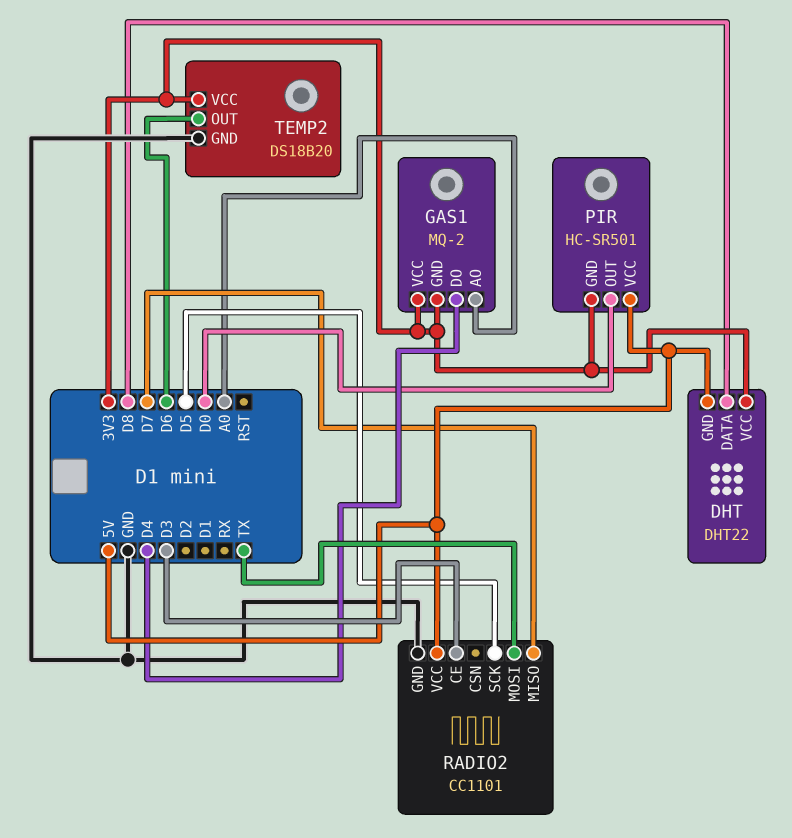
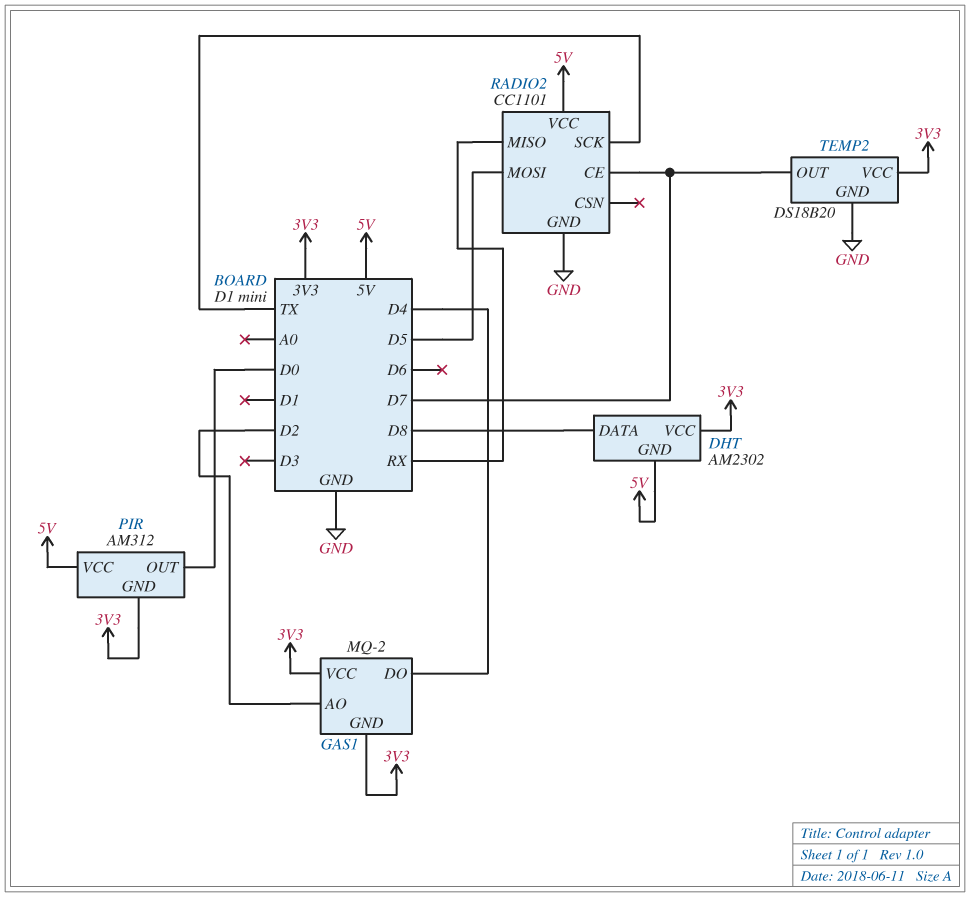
DHT: DHT22 -> AM2302
GAS1 pin AO: A0 -> D2
PIR: HC-SR501 -> AM312
RADIO2 pin CE: D3 -> D7
RADIO2 pin MISO: D7 -> RX
RADIO2 pin MOSI: TX -> D5
RADIO2 pin SCK: D5 -> TX
TEMP2 pin OUT: D6 -> D7

